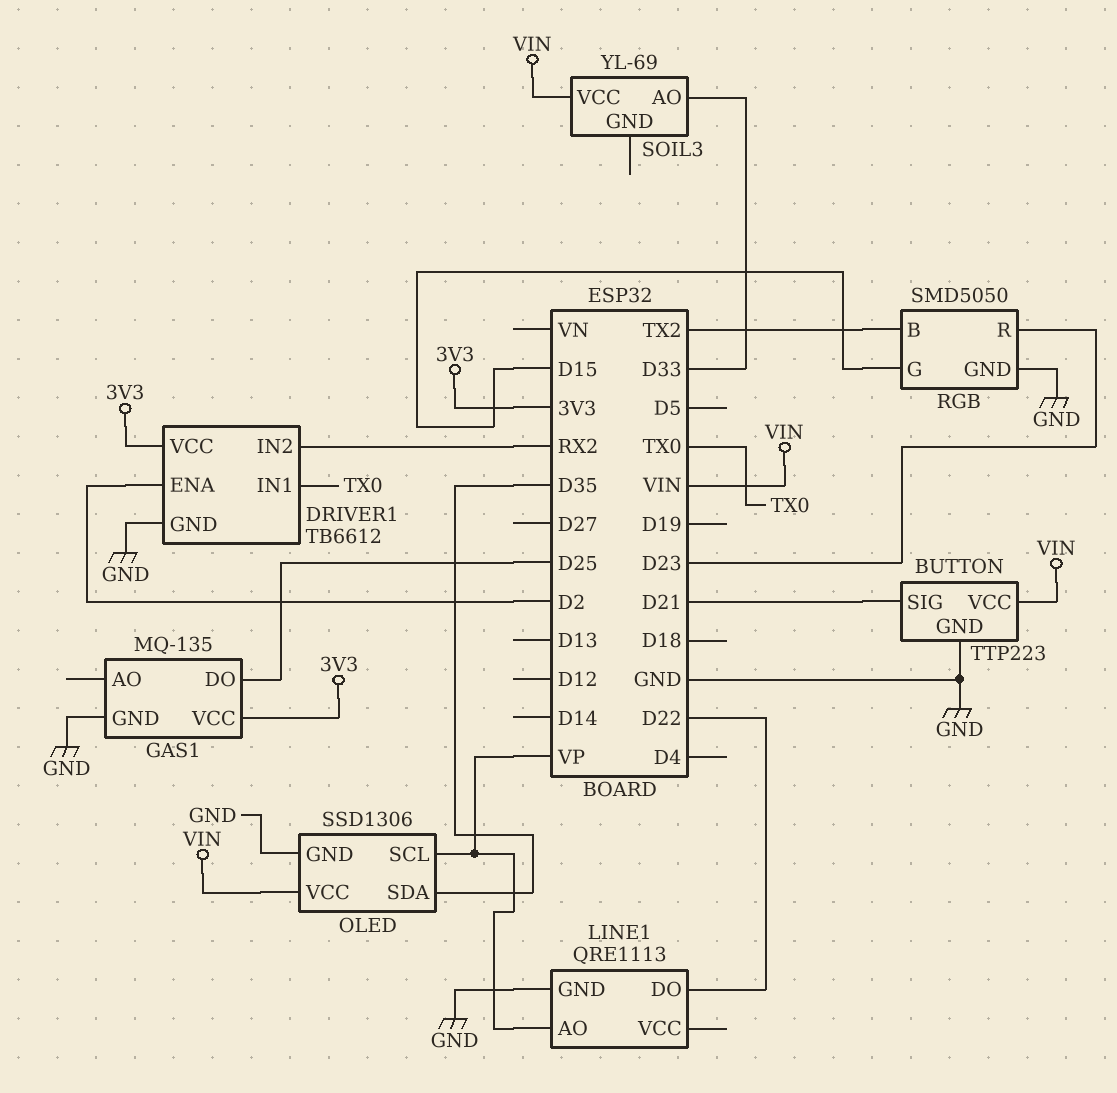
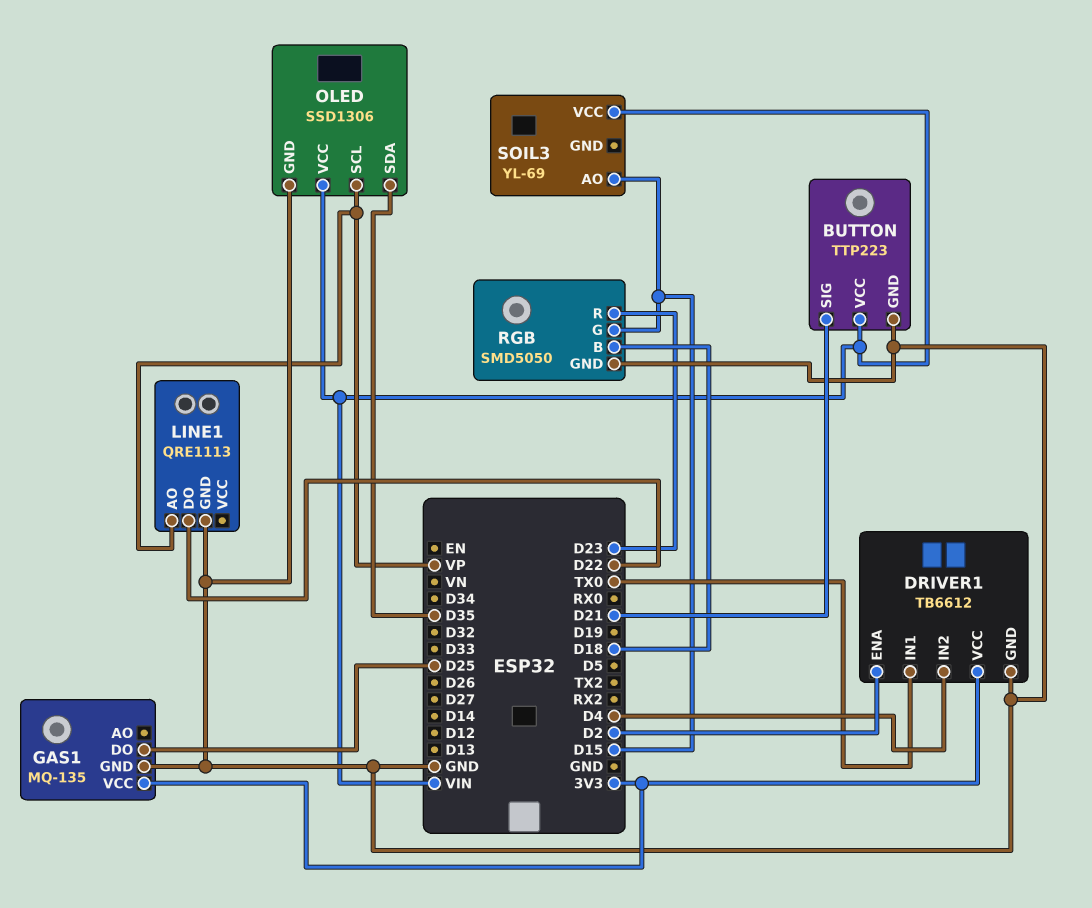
DRIVER1 pin IN2: RX2 -> D4
RGB pin B: TX2 -> D18
SOIL3 pin AO: D33 -> D15

